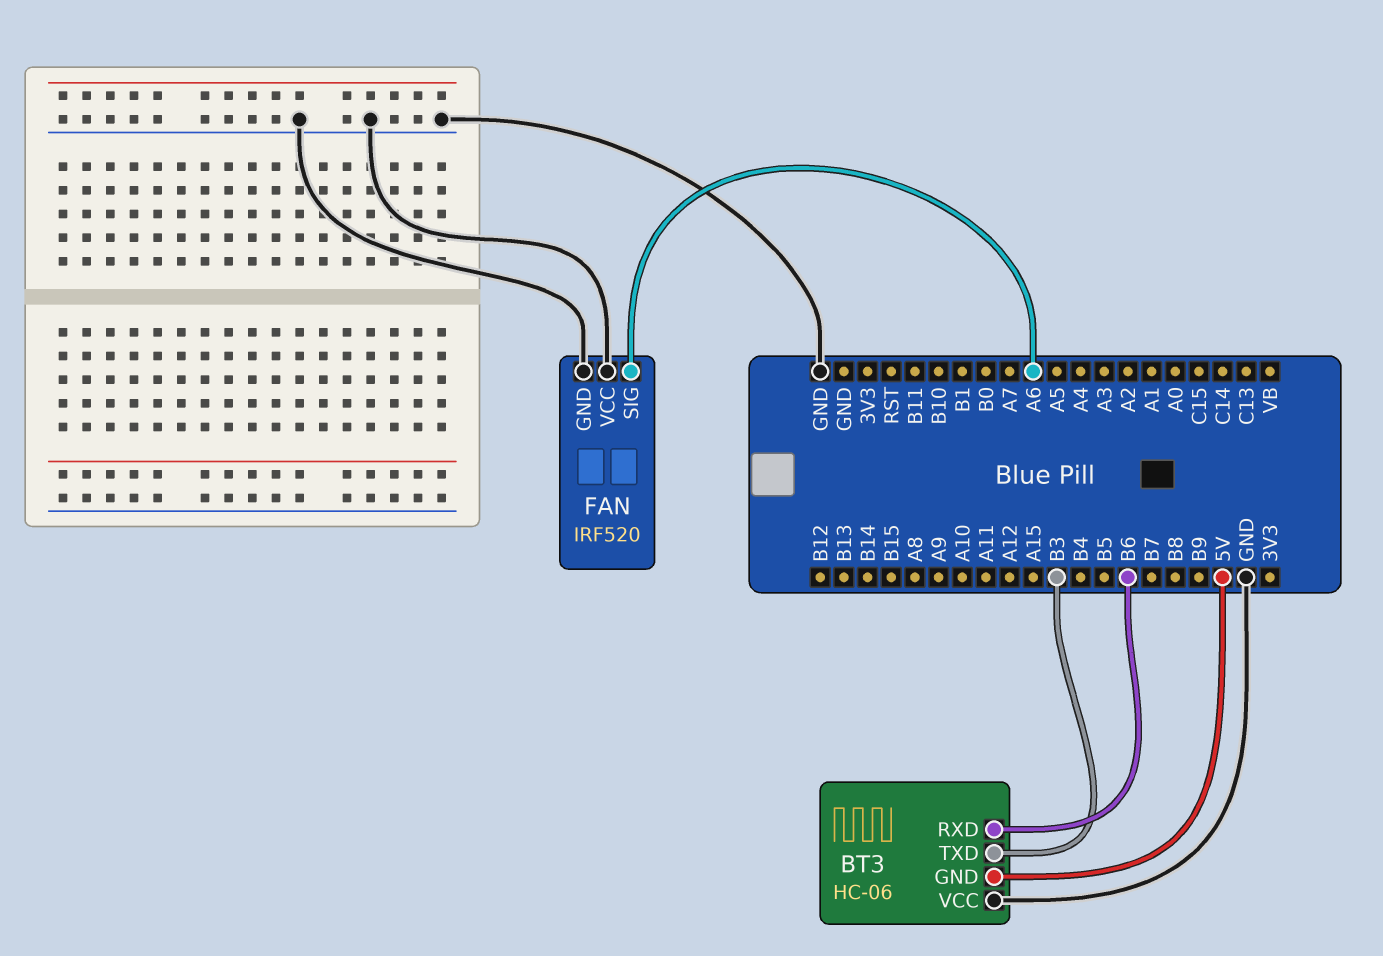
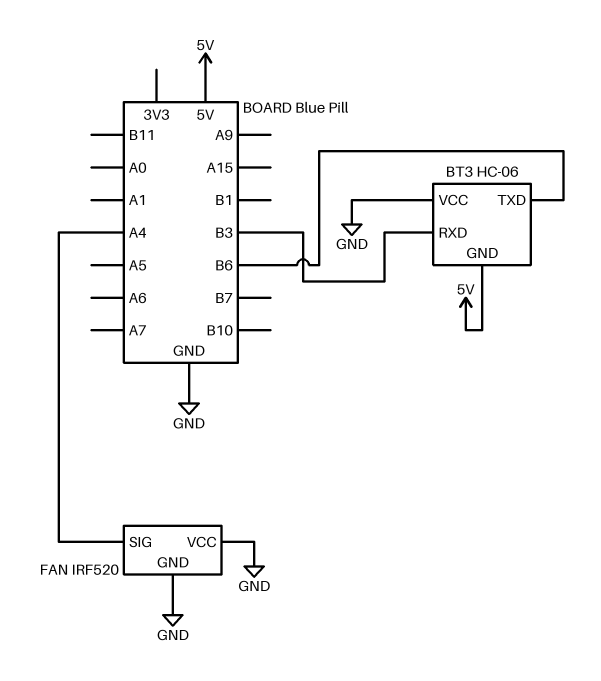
BT3 pin RXD: B6 -> B3
BT3 pin TXD: B3 -> B6
FAN pin SIG: A6 -> A4

